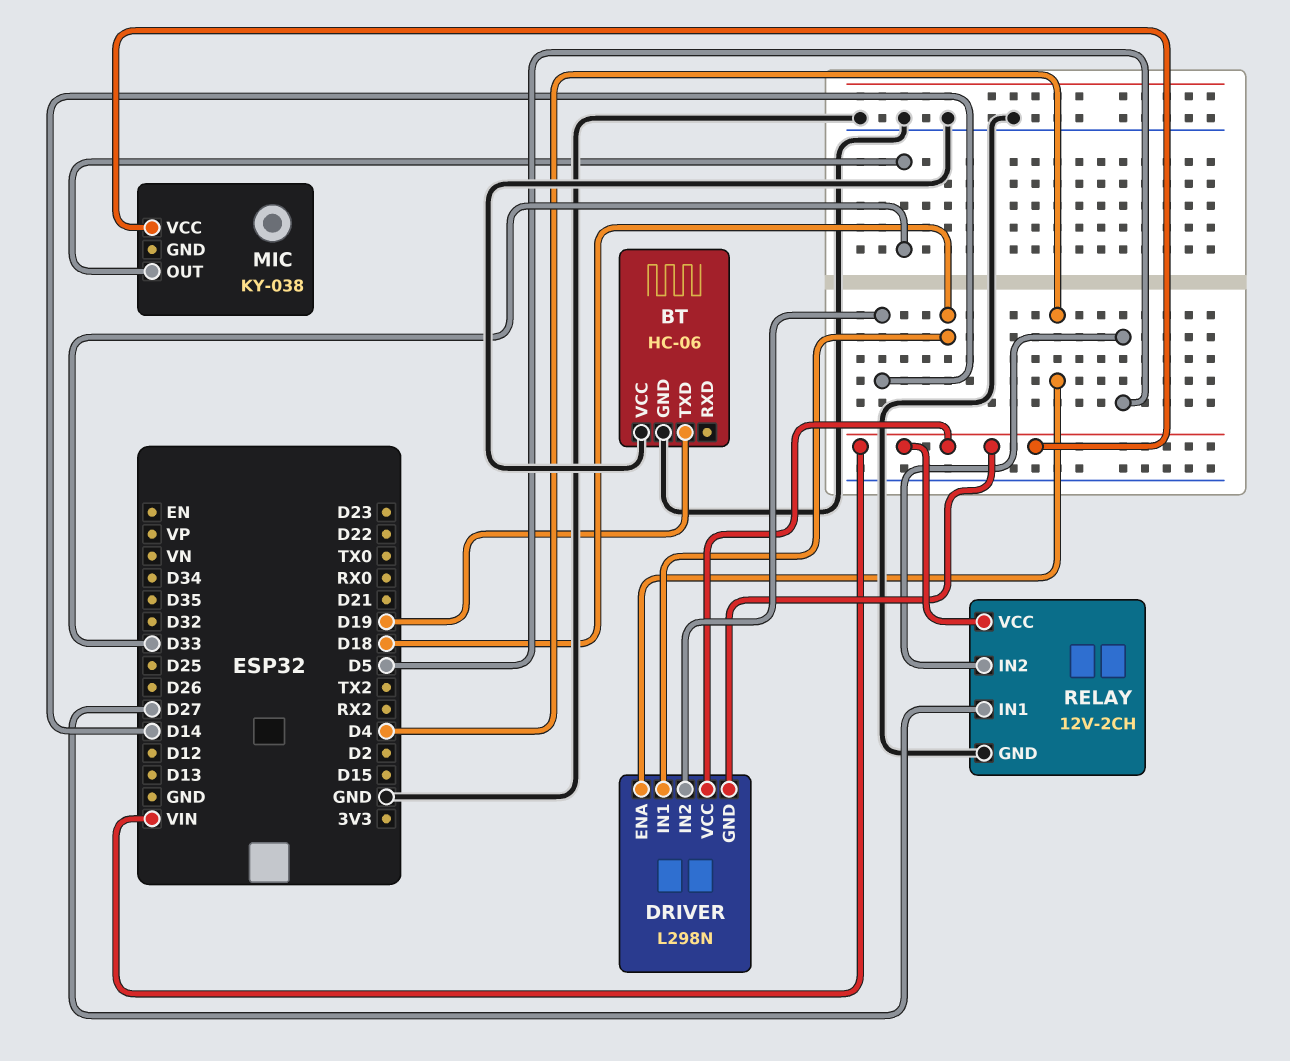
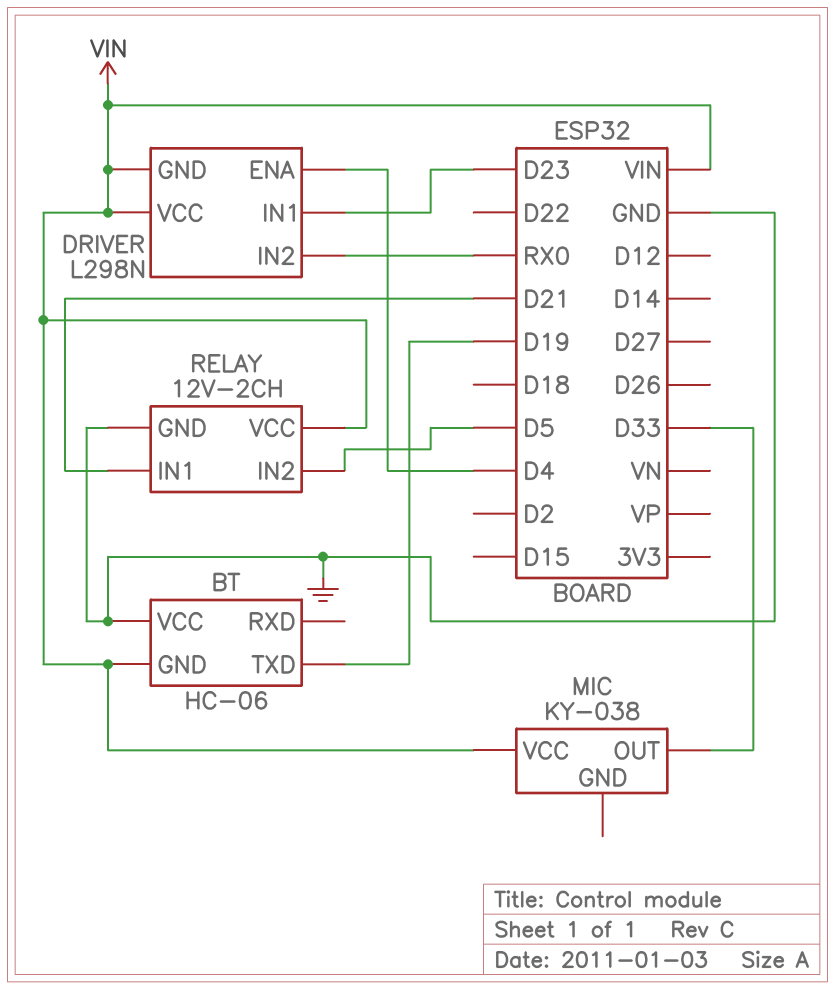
BT pin GND: GND -> VIN
DRIVER pin IN1: D18 -> D23
DRIVER pin IN2: D14 -> RX0
RELAY pin IN1: D27 -> D21

